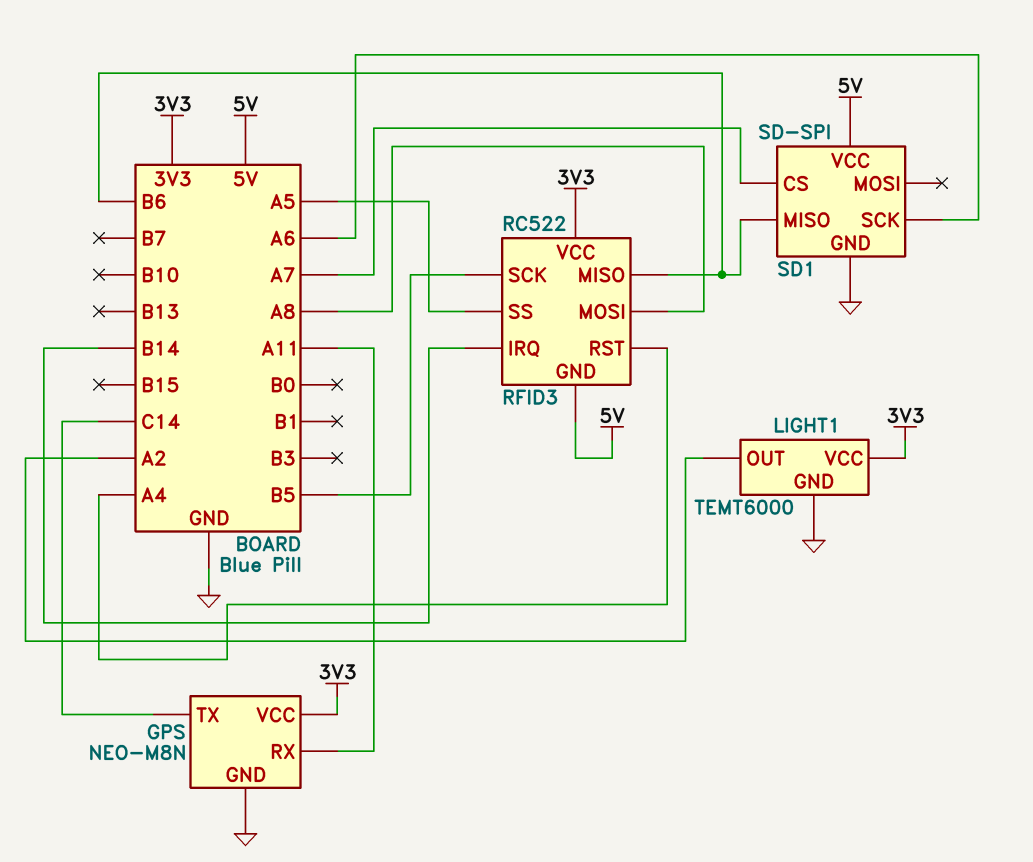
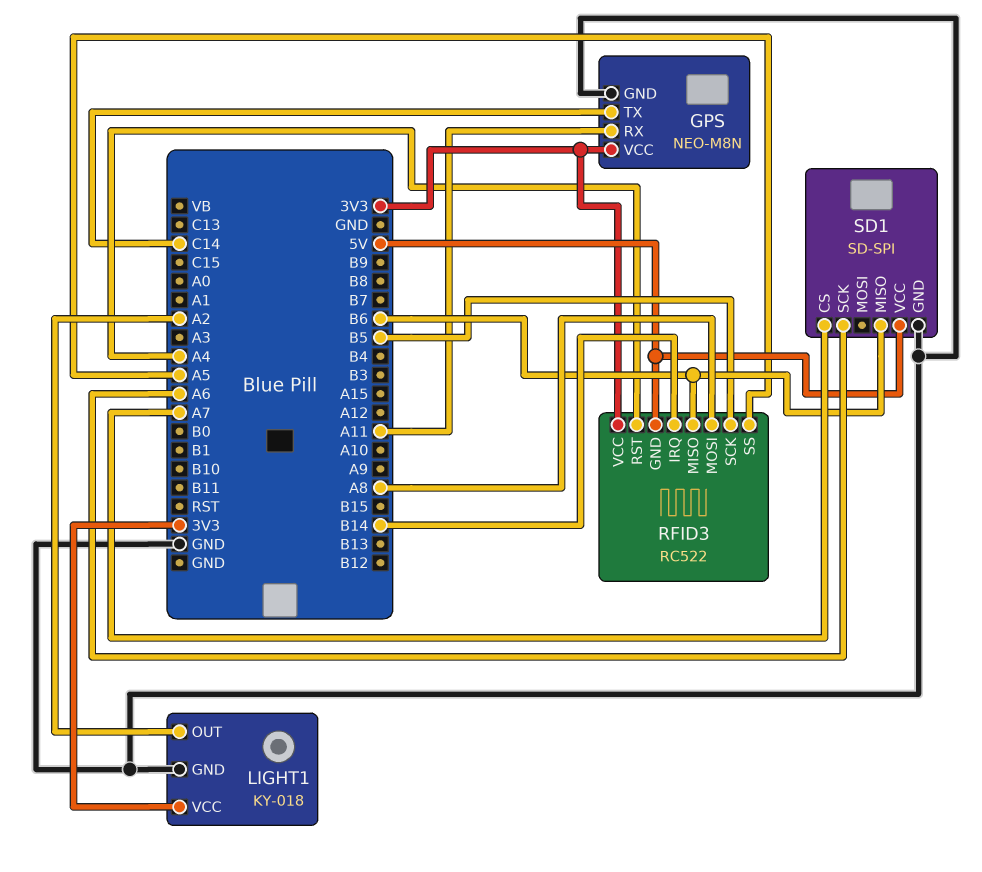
LIGHT1: TEMT6000 -> KY-018

